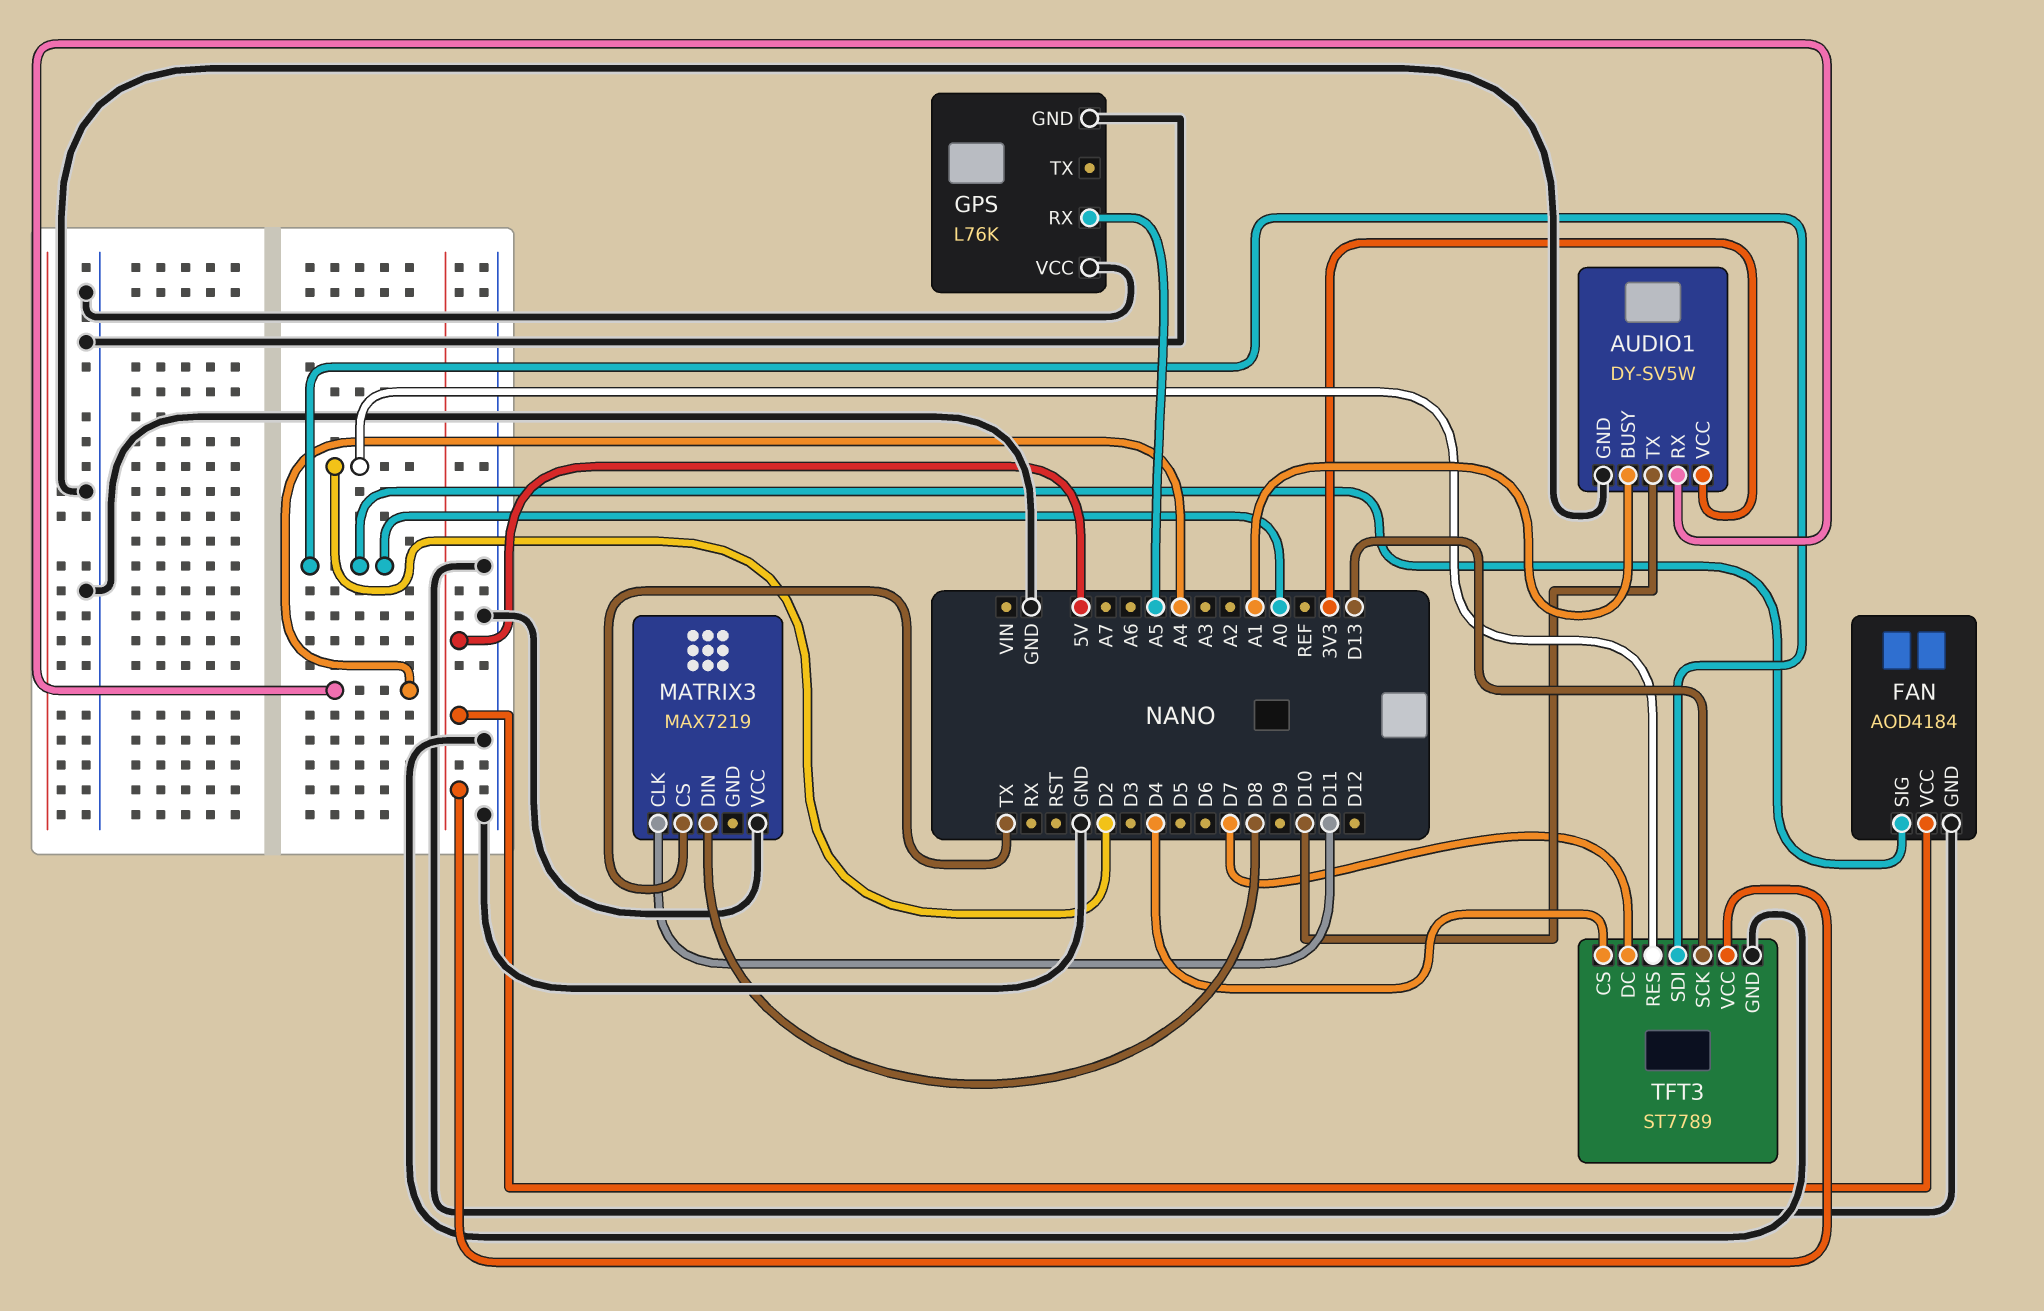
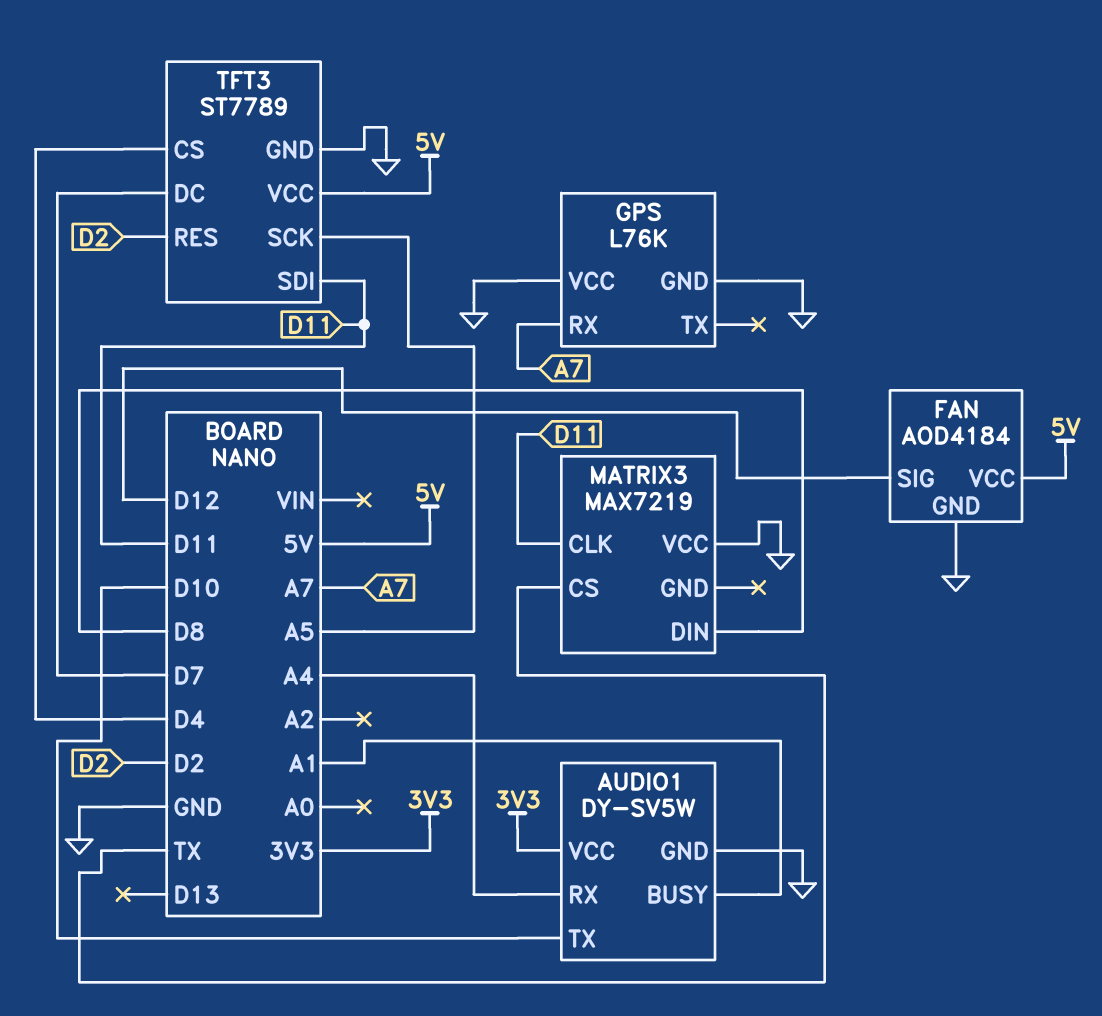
FAN pin SIG: A0 -> D12
GPS pin RX: A5 -> A7
TFT3 pin SCK: D13 -> A5
TFT3 pin SDI: A0 -> D11

